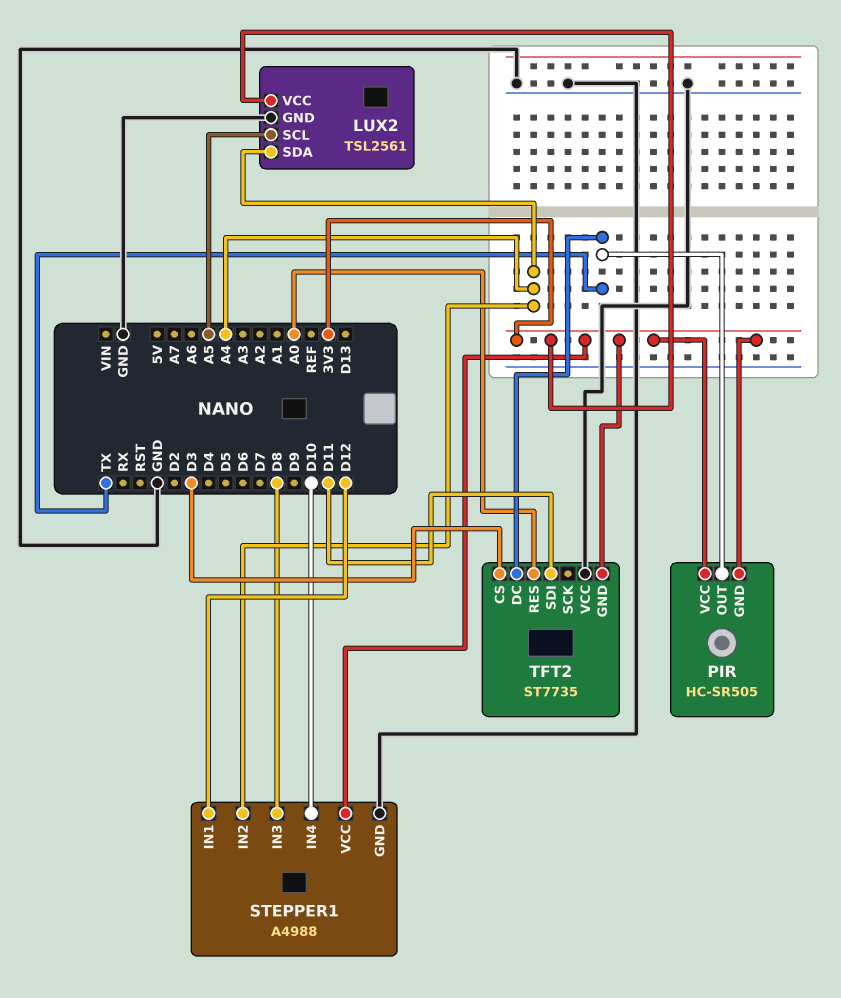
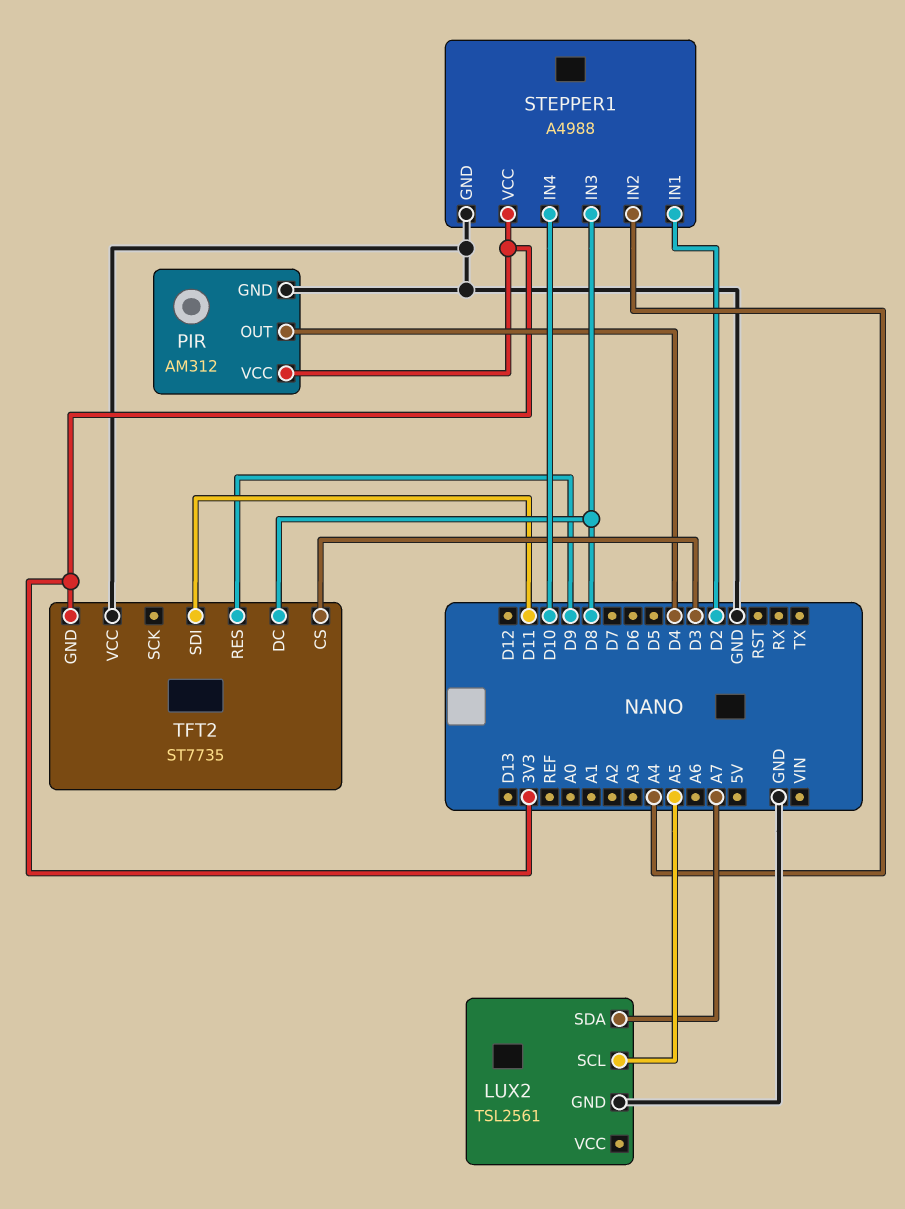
LUX2 pin SDA: A4 -> A7
LUX2 pin VCC: 3V3 -> none
PIR: HC-SR505 -> AM312
PIR pin GND: 3V3 -> GND
PIR pin OUT: TX -> D4
STEPPER1 pin IN1: D12 -> D2
TFT2 pin DC: TX -> D8
TFT2 pin RES: A0 -> D9

